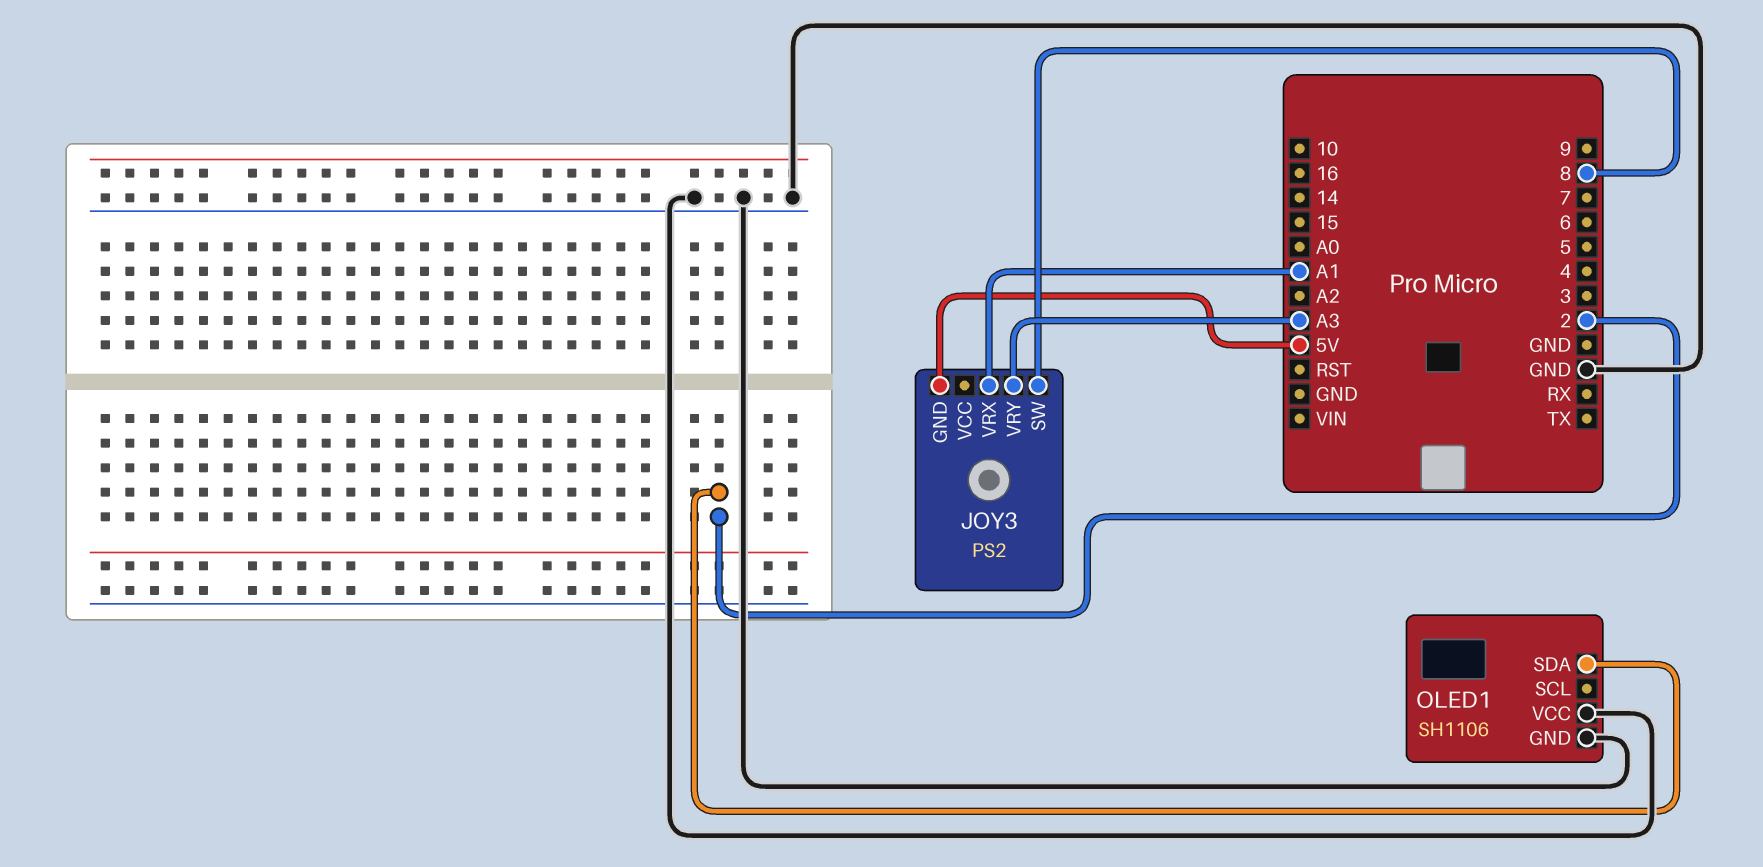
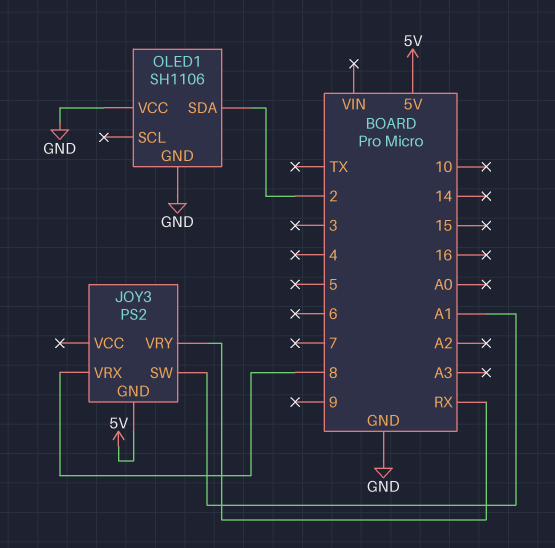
JOY3 pin SW: 8 -> A1
JOY3 pin VRX: A1 -> 8
JOY3 pin VRY: A3 -> RX

